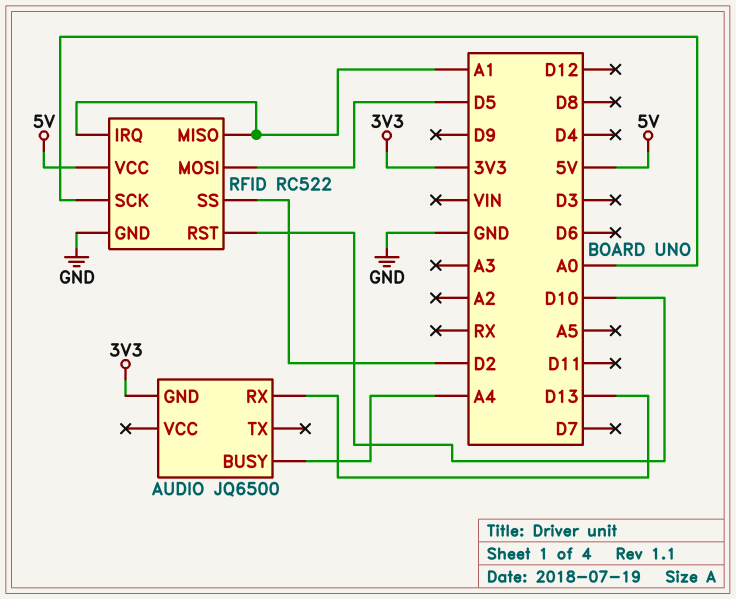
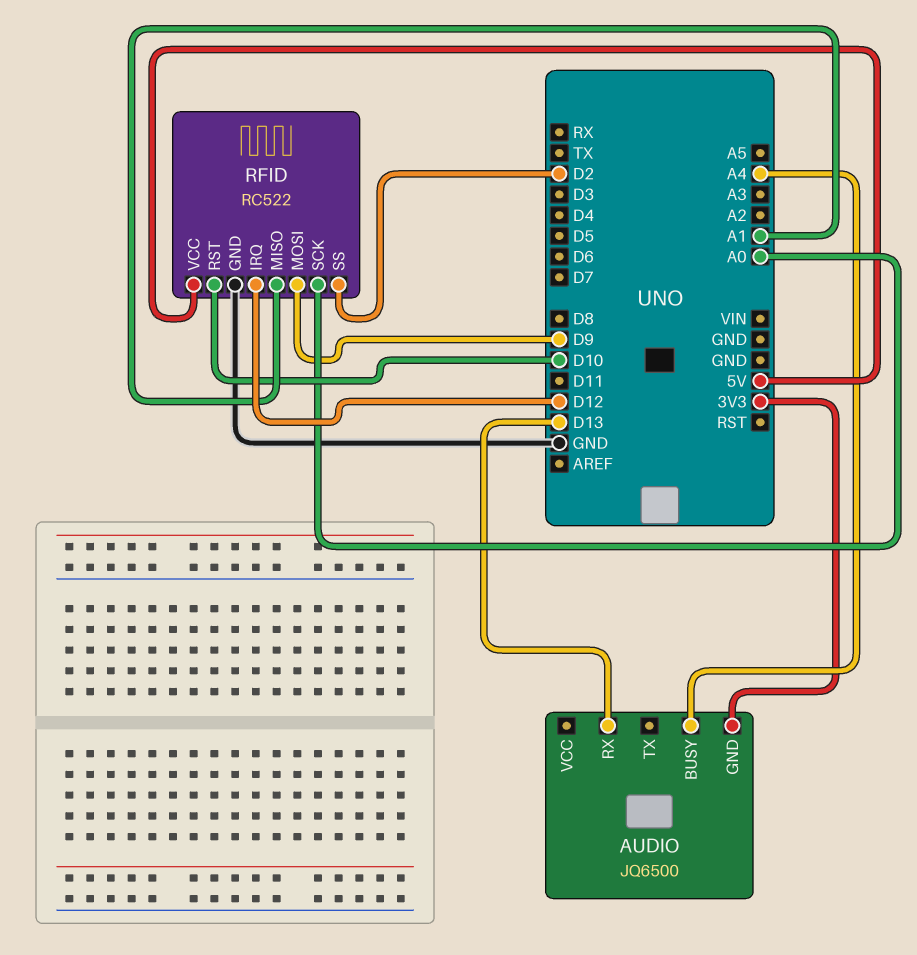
RFID pin IRQ: A1 -> D12
RFID pin MOSI: D5 -> D9

